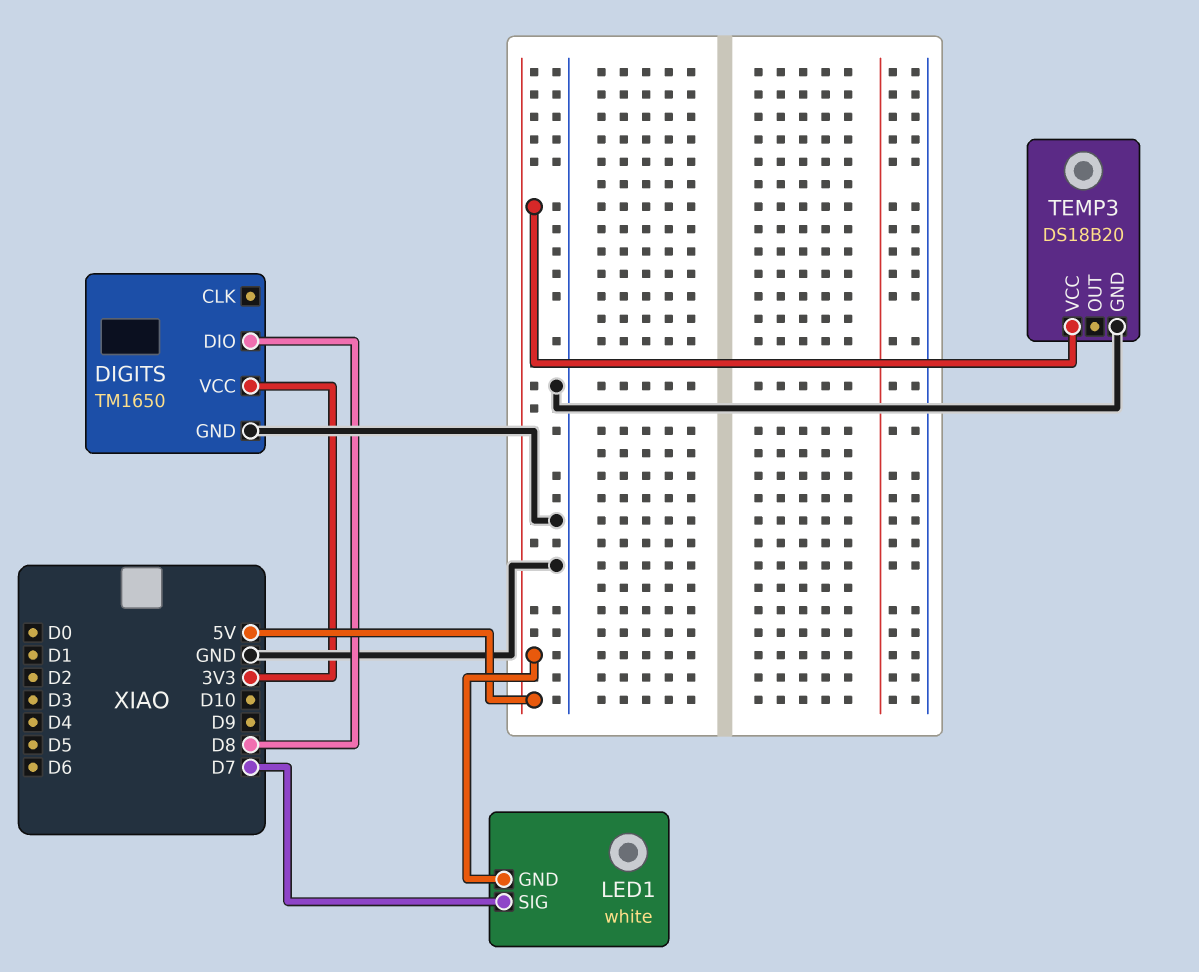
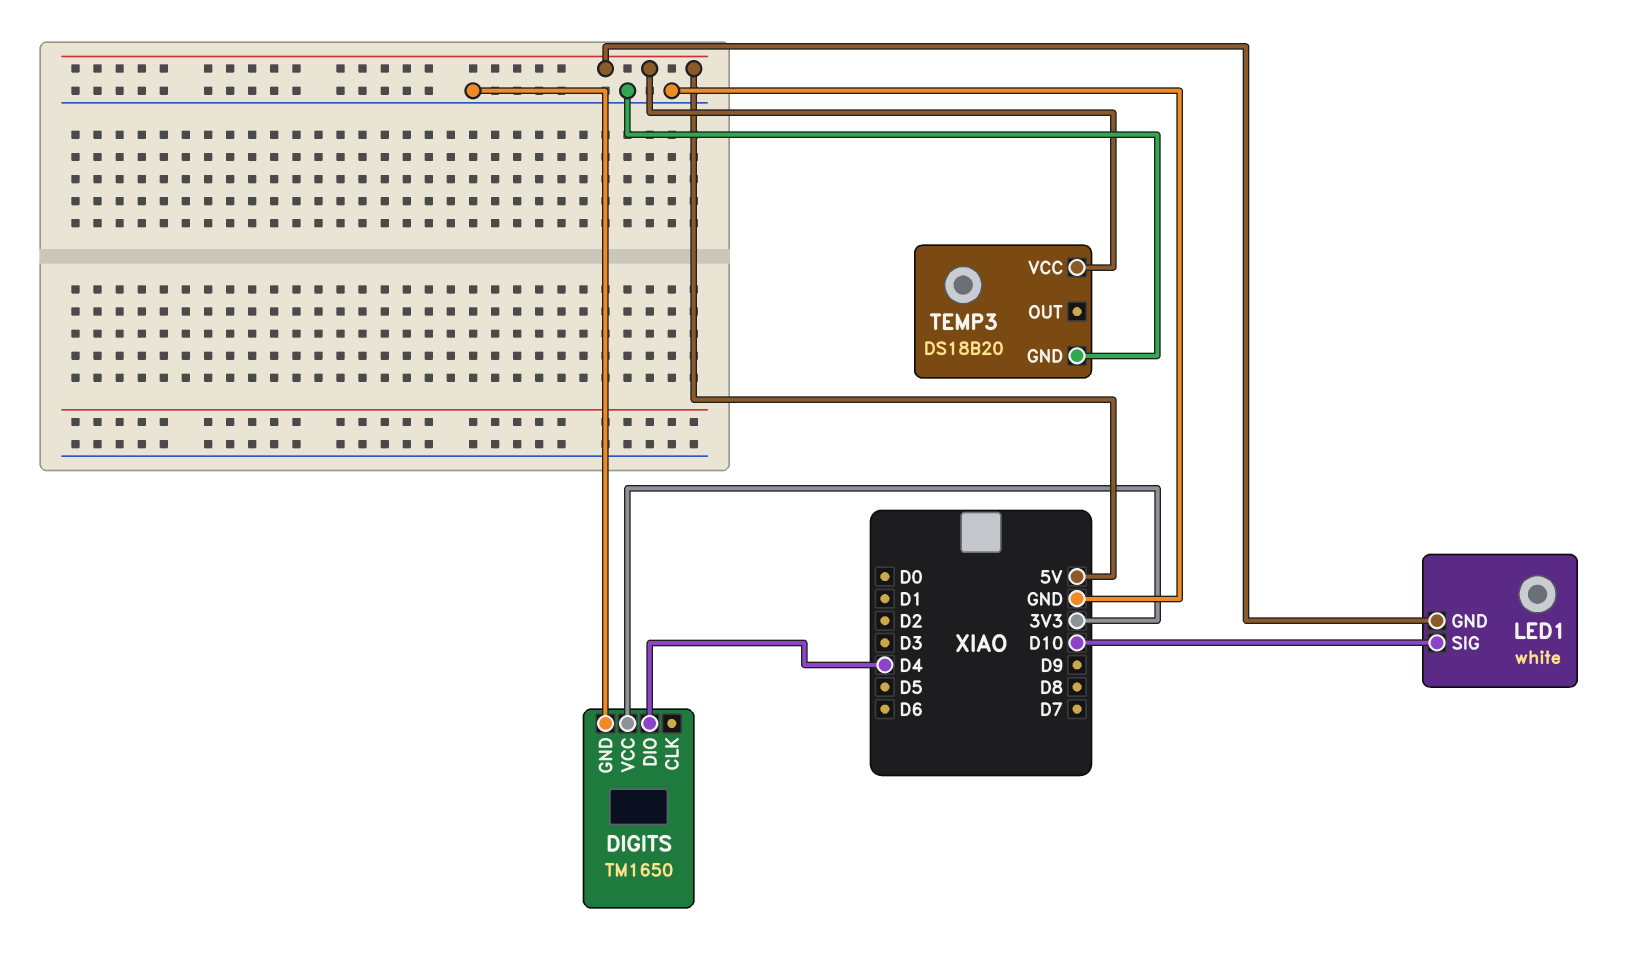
DIGITS pin DIO: D8 -> D4
LED1 pin SIG: D7 -> D10

